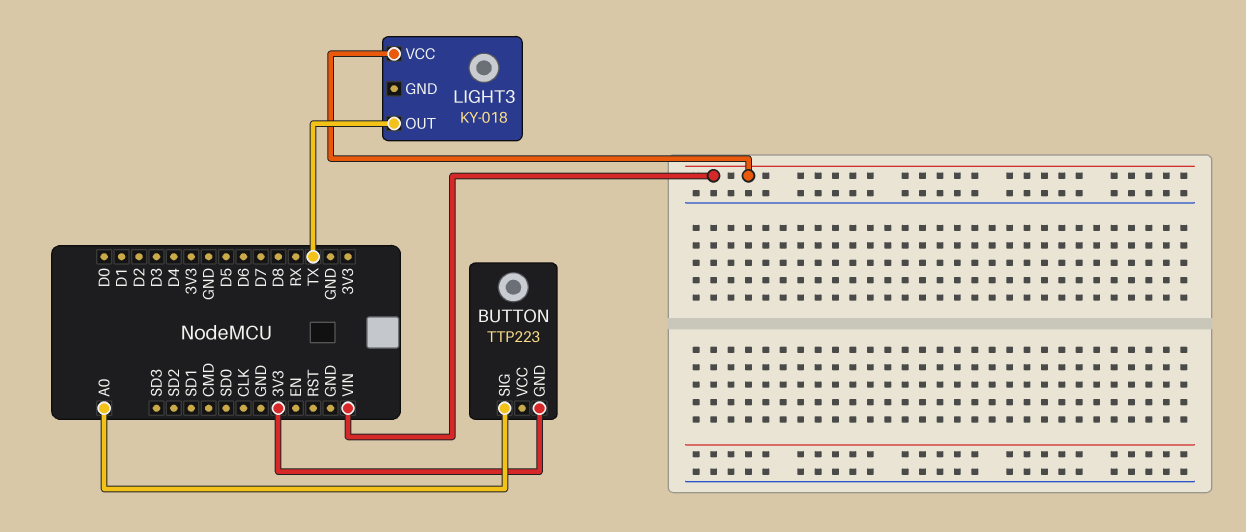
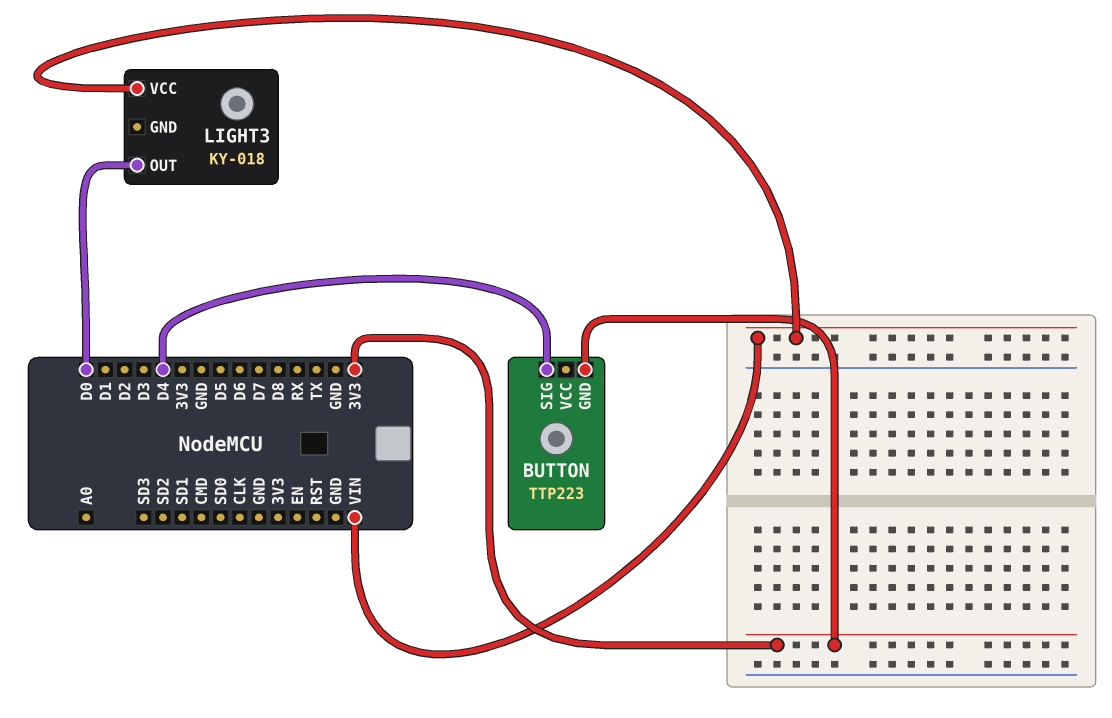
BUTTON pin SIG: A0 -> D4
LIGHT3 pin OUT: TX -> D0

